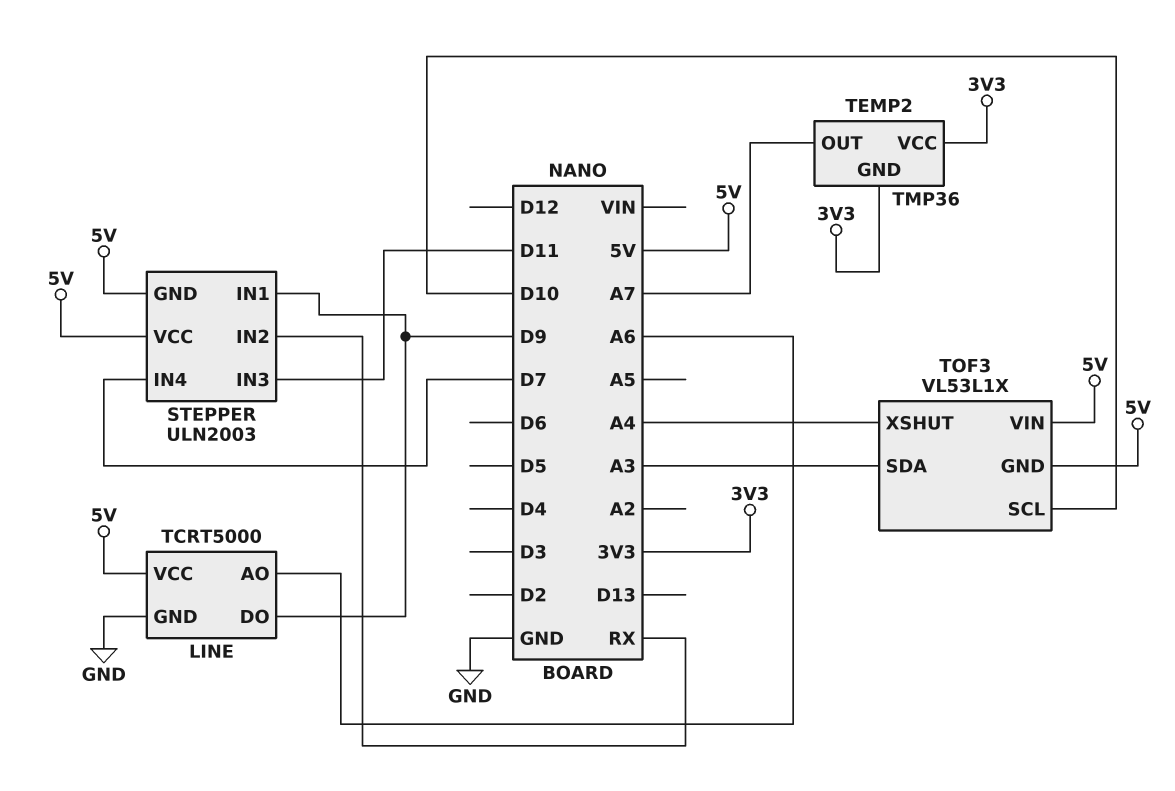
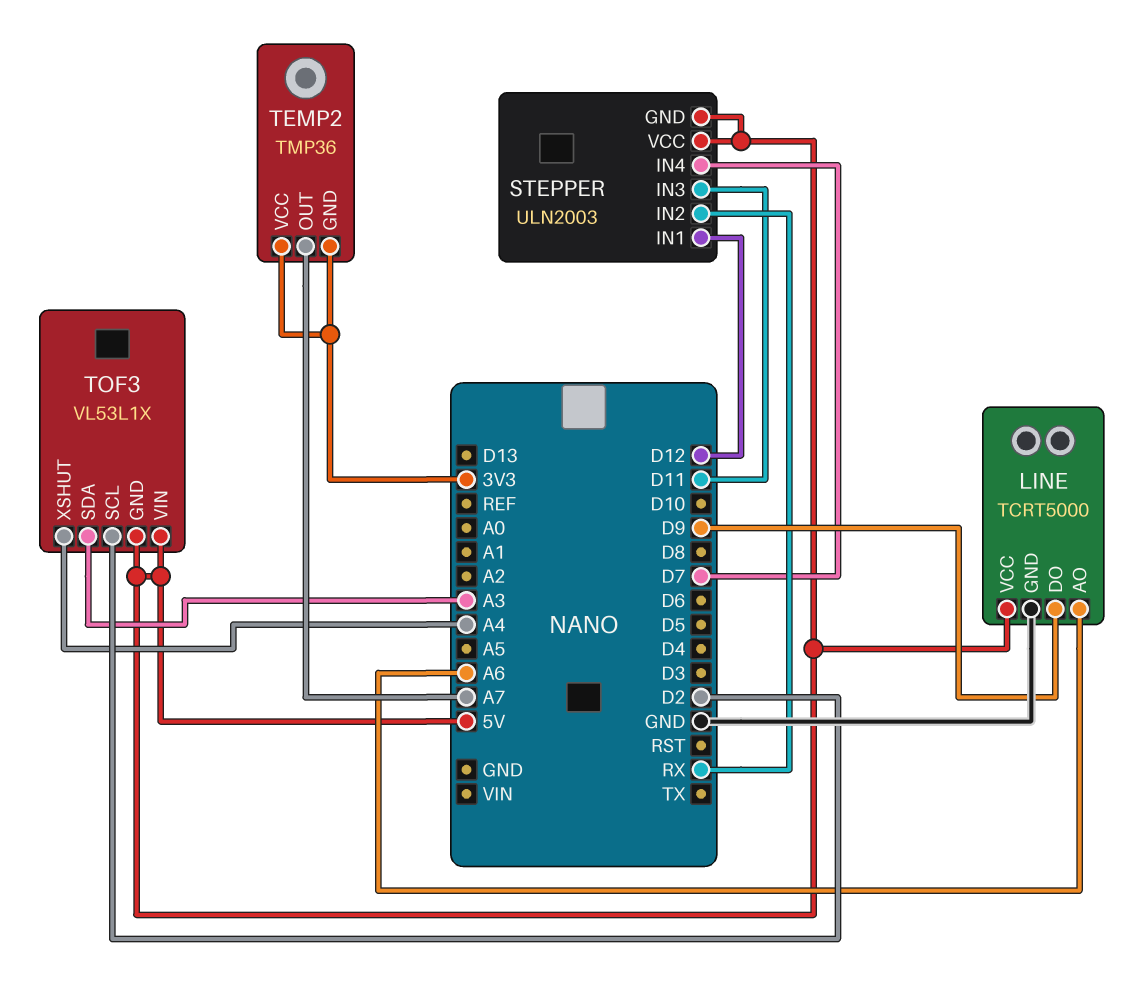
STEPPER pin IN1: D9 -> D12
TOF3 pin SCL: D10 -> D2

